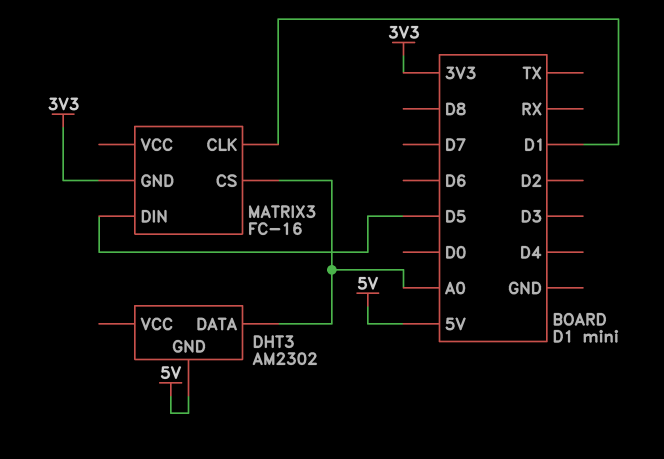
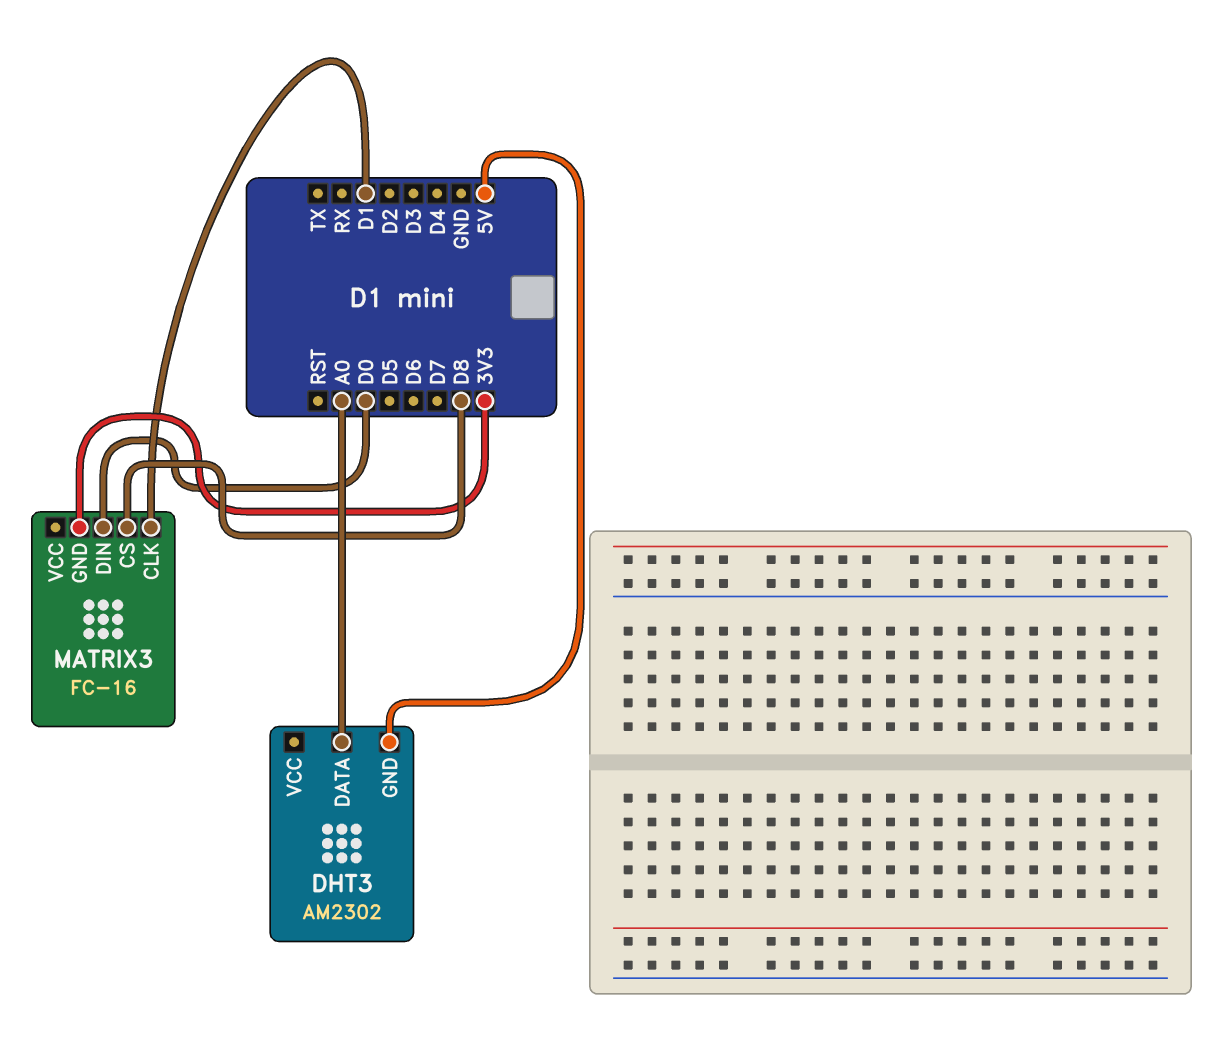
MATRIX3 pin CS: A0 -> D8
MATRIX3 pin DIN: D5 -> D0

